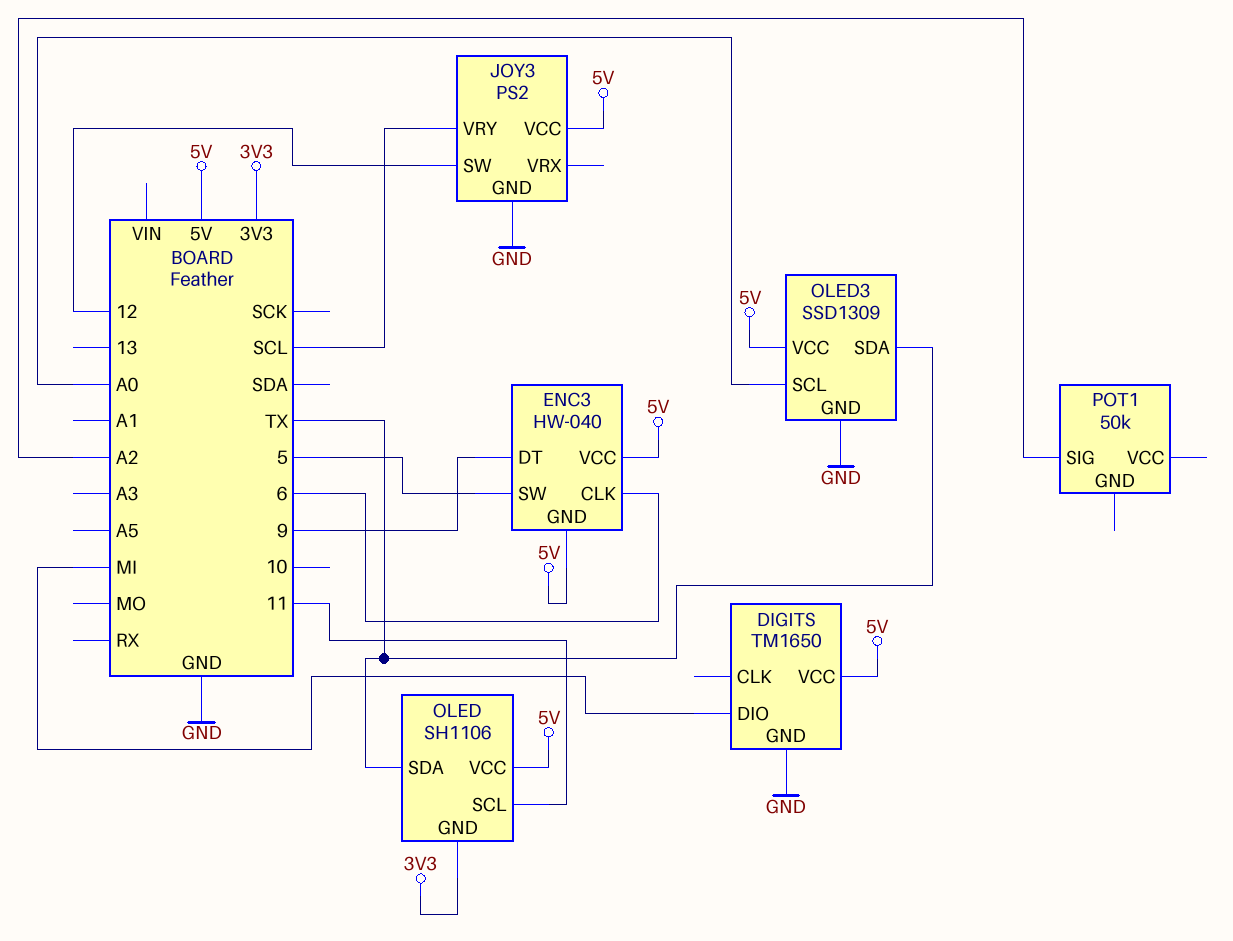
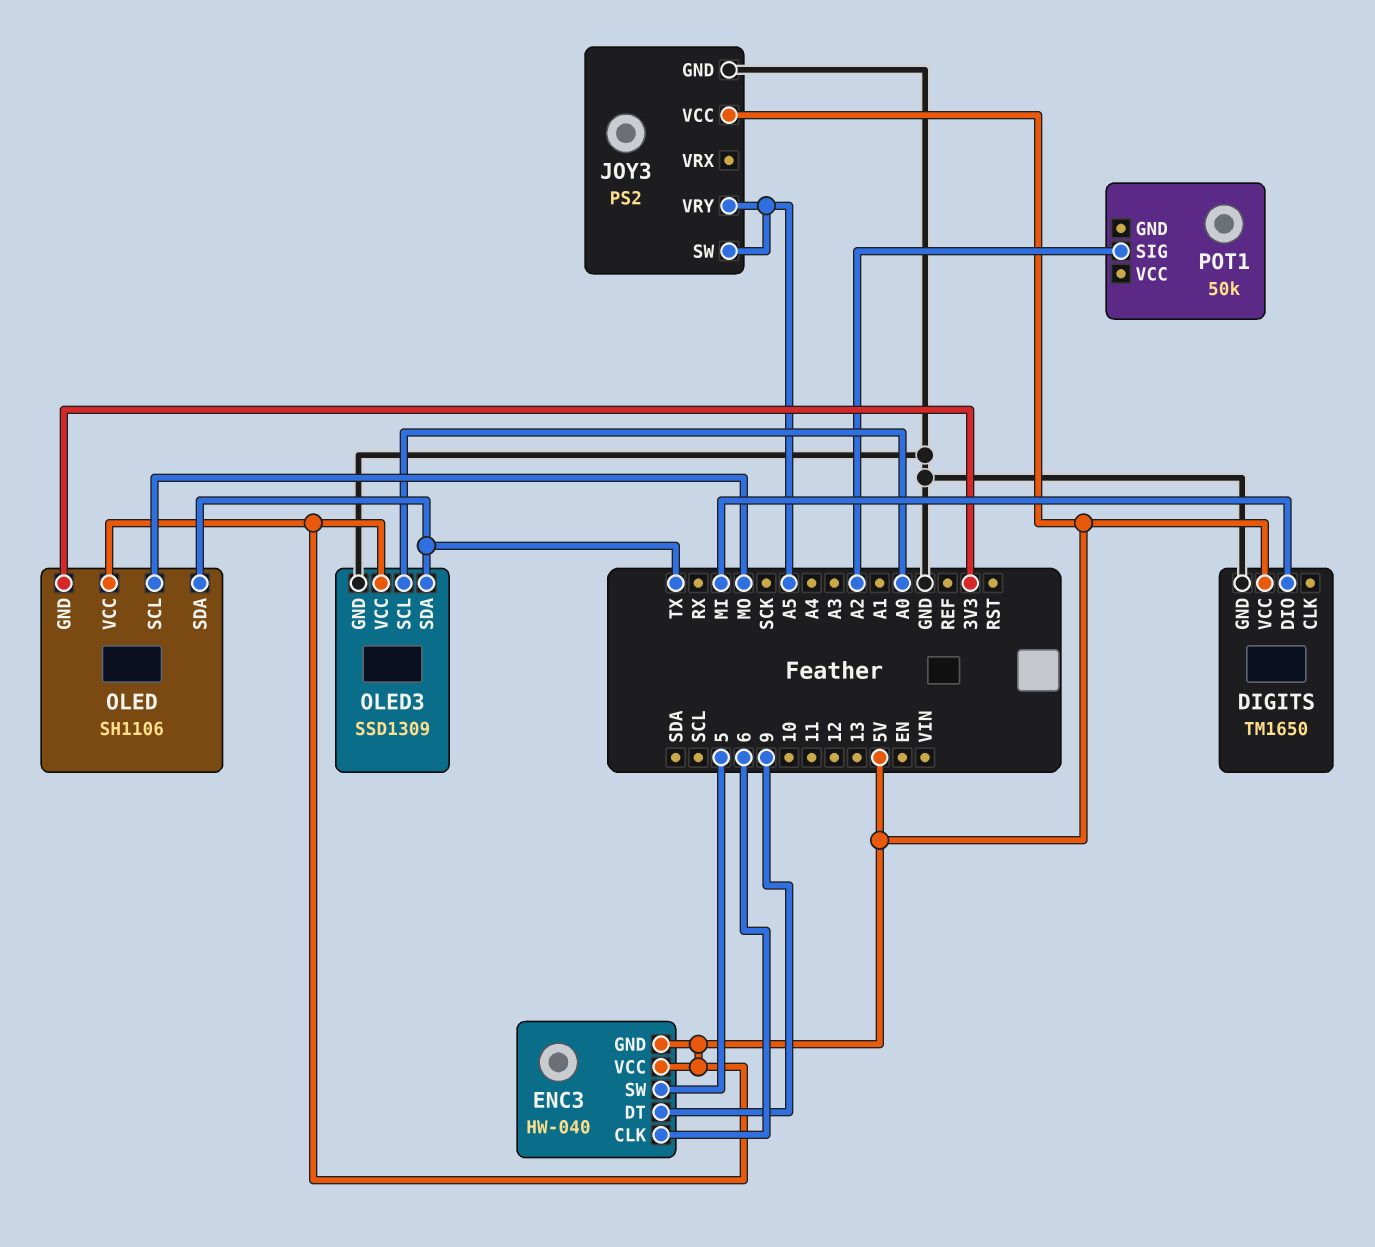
JOY3 pin SW: 12 -> A5
JOY3 pin VRY: SCL -> A5
OLED pin SCL: 11 -> MO

